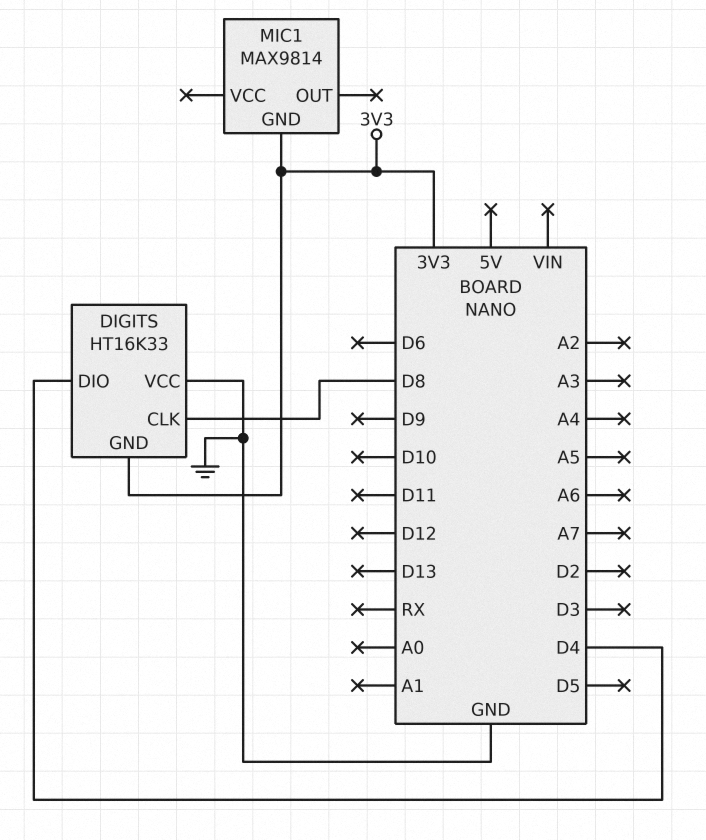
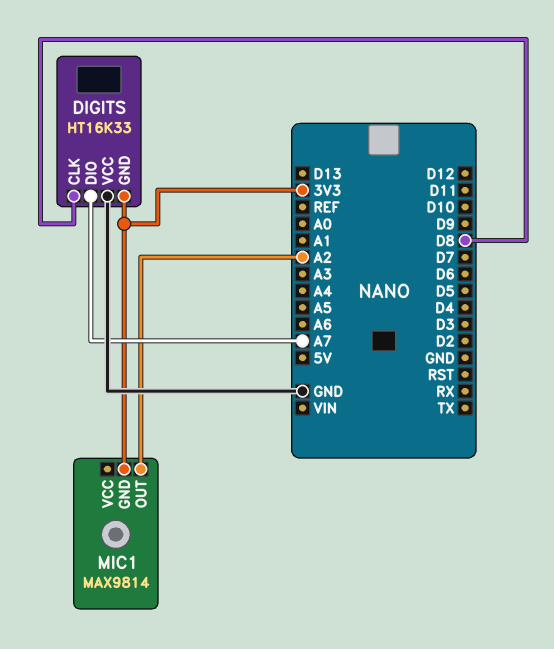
DIGITS pin DIO: D4 -> A7
MIC1 pin OUT: none -> A2

